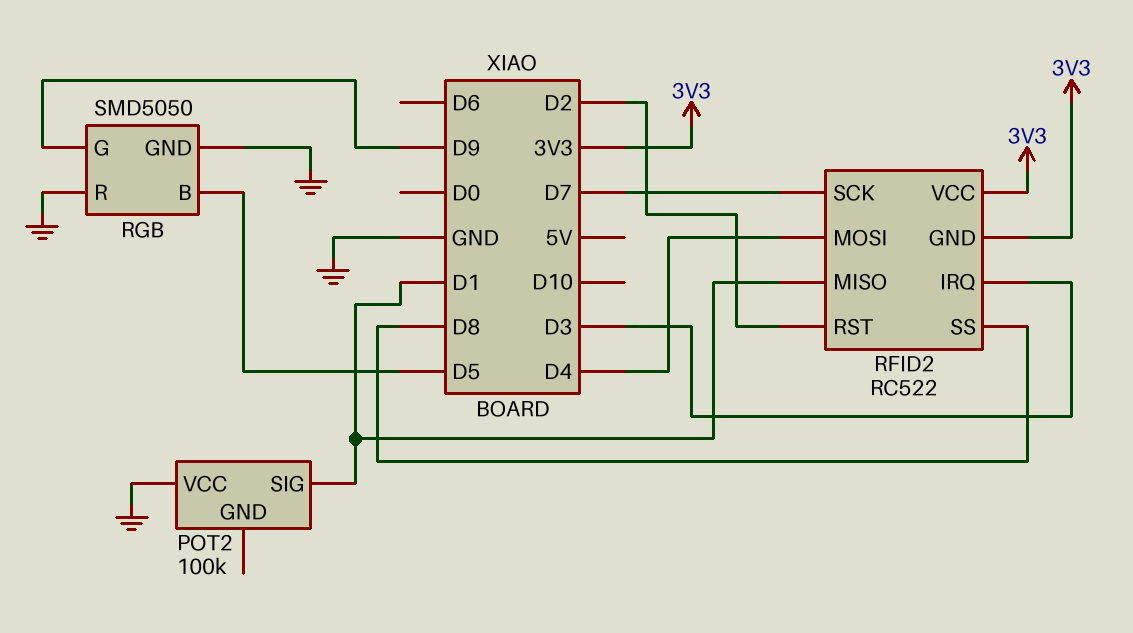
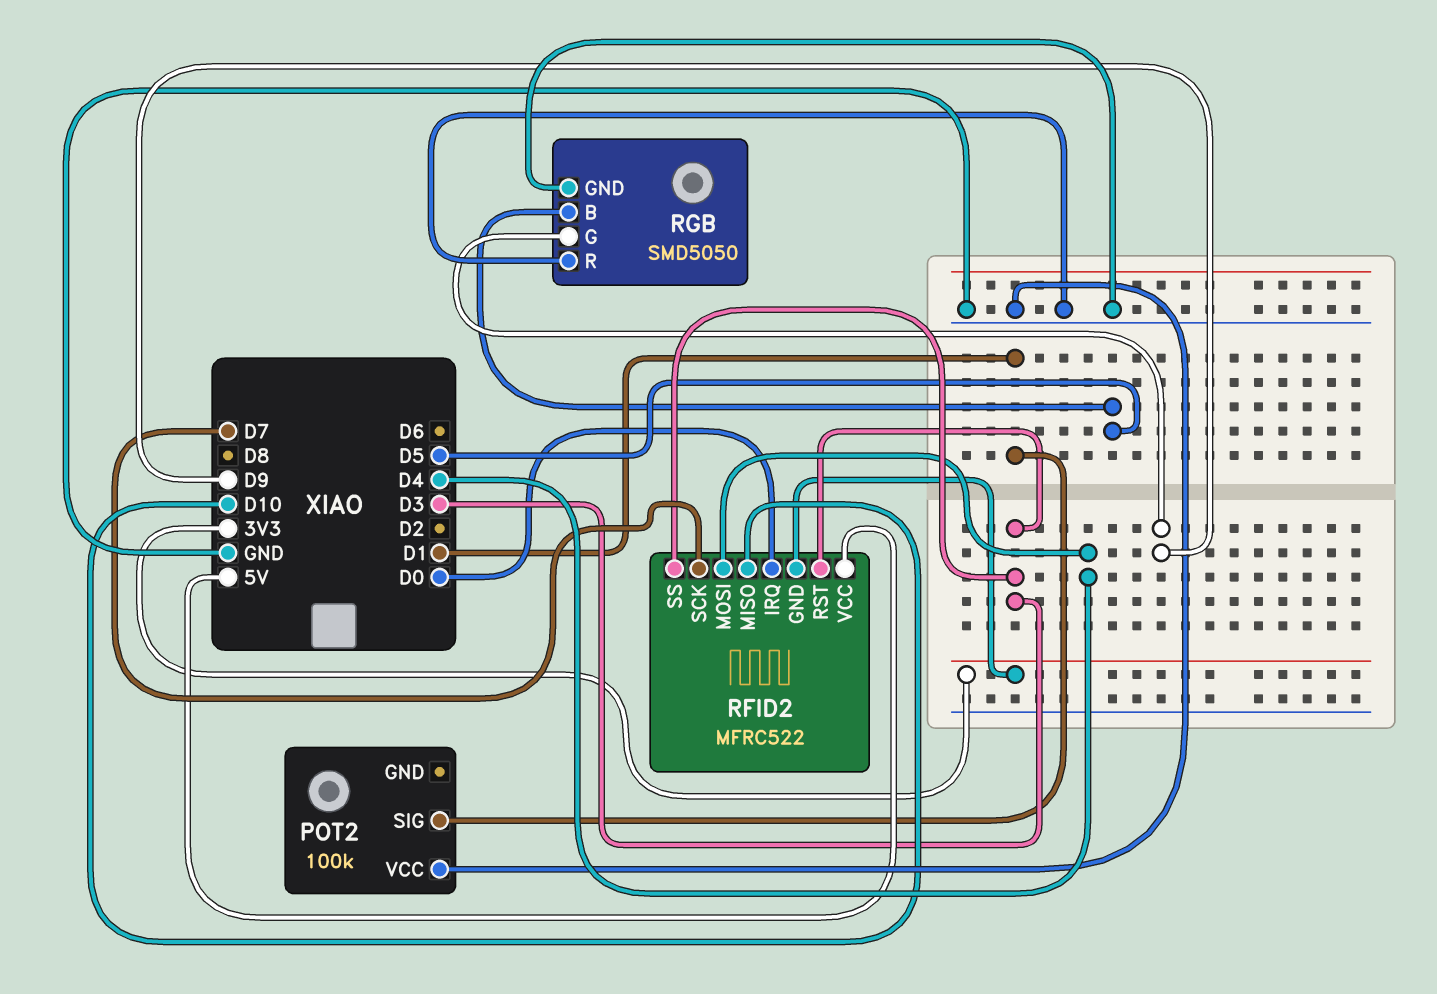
RFID2: RC522 -> MFRC522
RFID2 pin IRQ: D3 -> D0
RFID2 pin MISO: D1 -> D10
RFID2 pin RST: D2 -> D3
RFID2 pin SS: D8 -> D3
RFID2 pin VCC: 3V3 -> 5V

